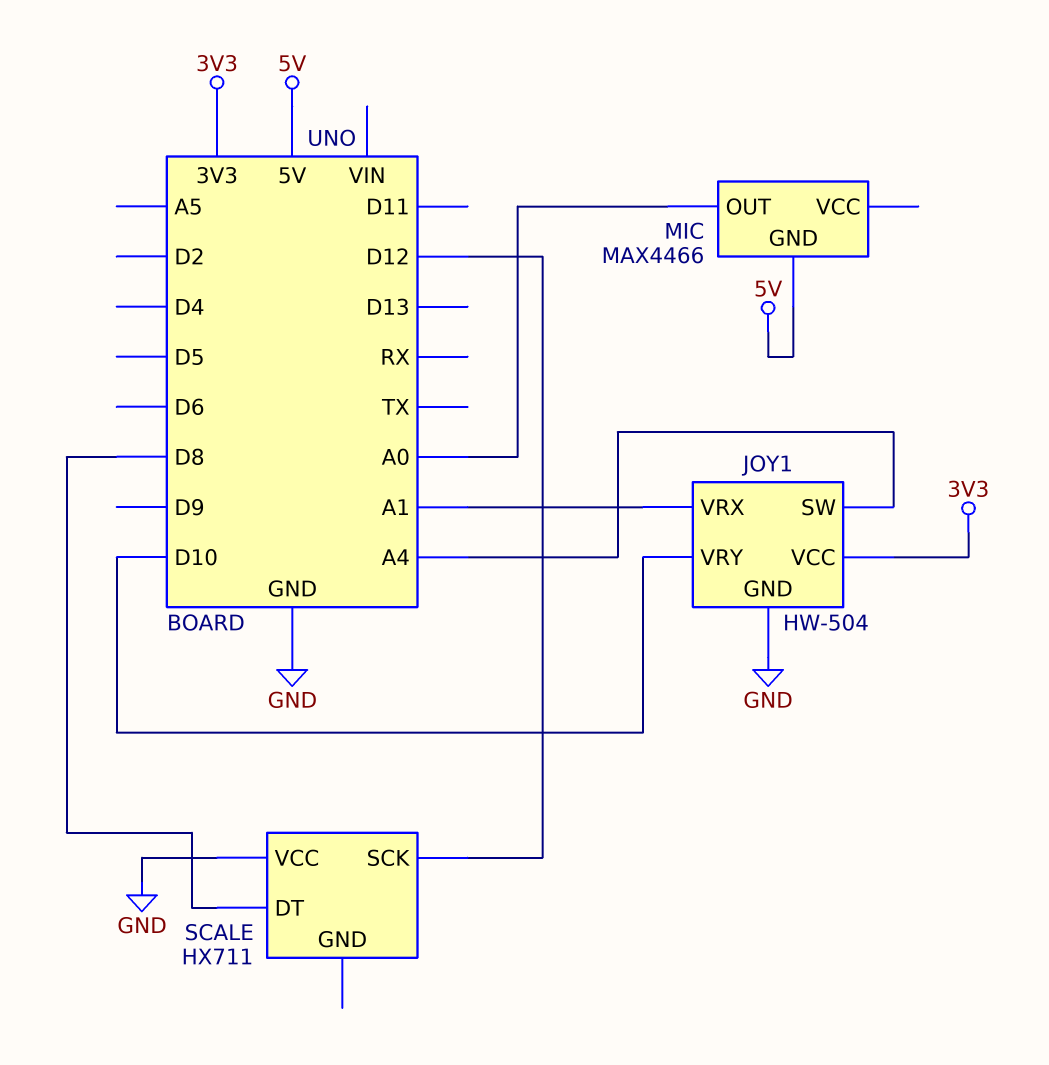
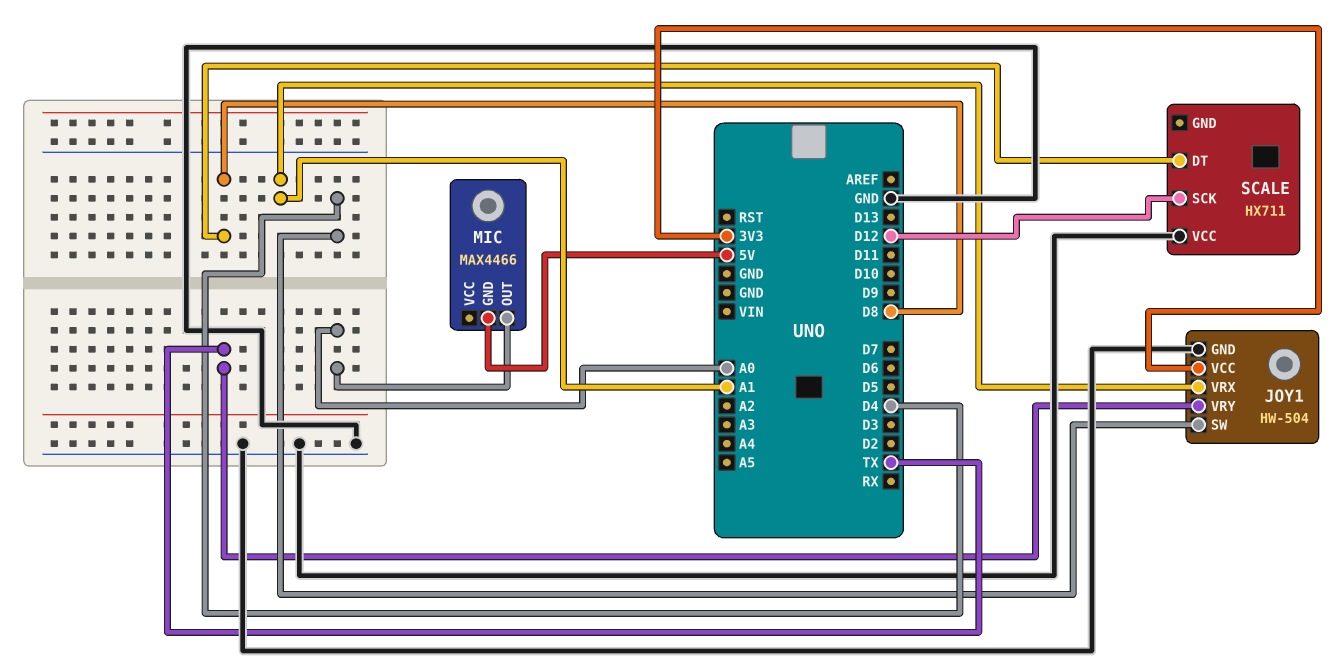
JOY1 pin SW: A4 -> D4
JOY1 pin VRY: D10 -> TX

